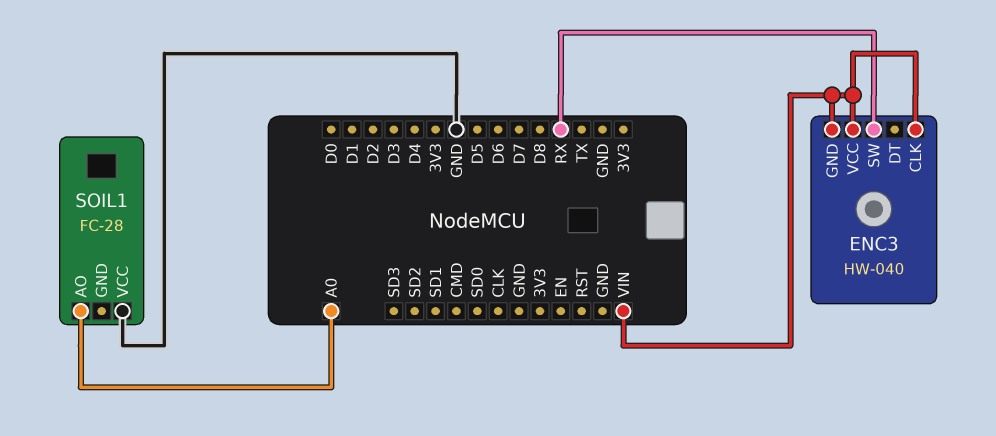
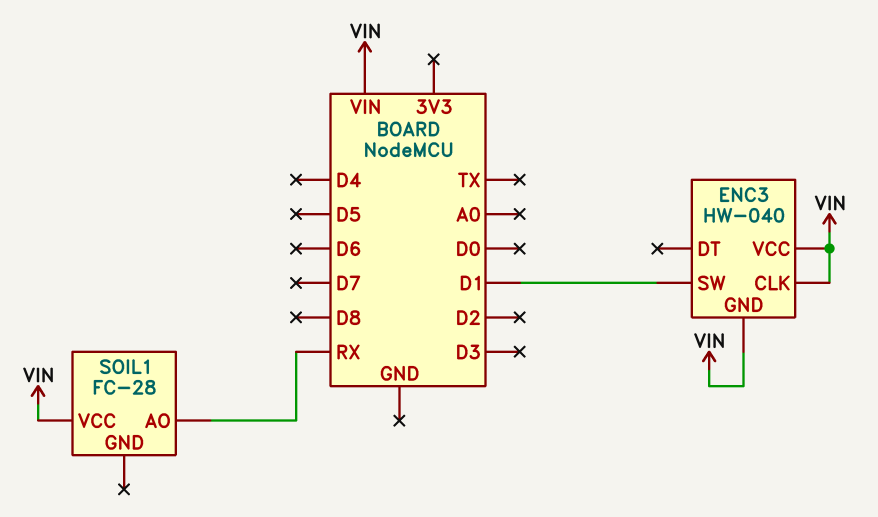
ENC3 pin SW: RX -> D1
SOIL1 pin AO: A0 -> RX
SOIL1 pin VCC: GND -> VIN

